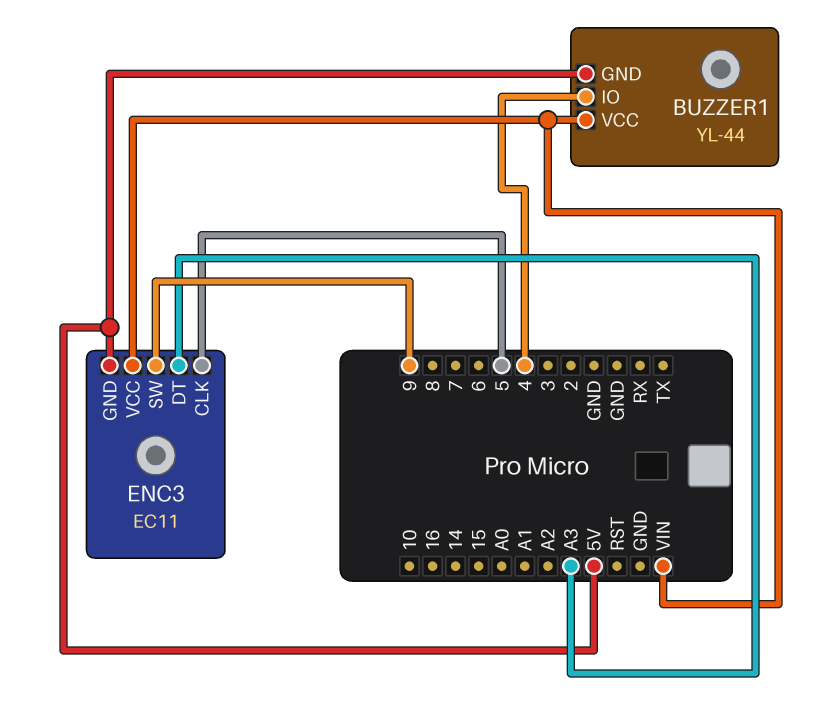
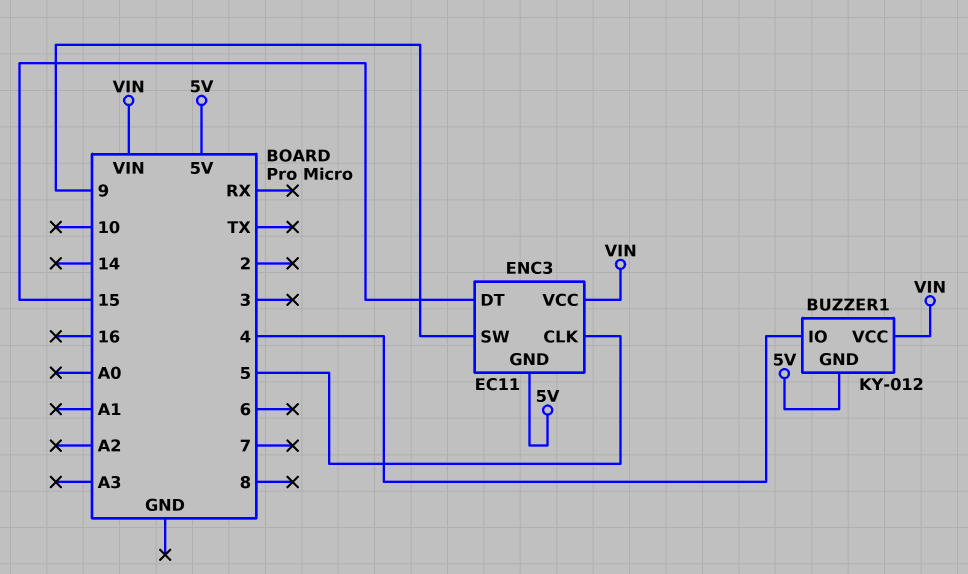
BUZZER1: YL-44 -> KY-012
ENC3 pin DT: A3 -> 15

